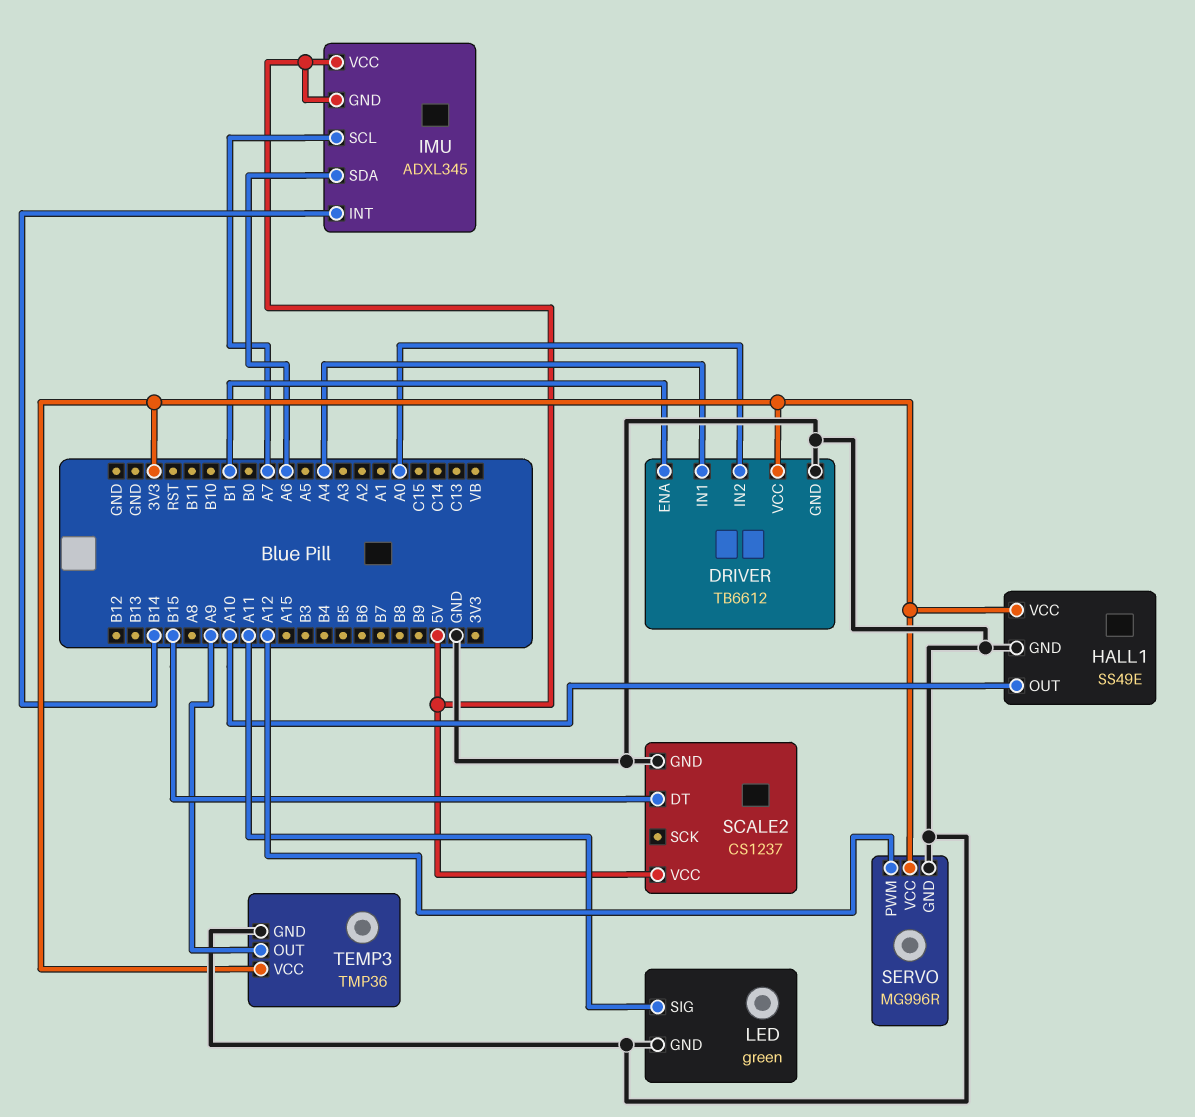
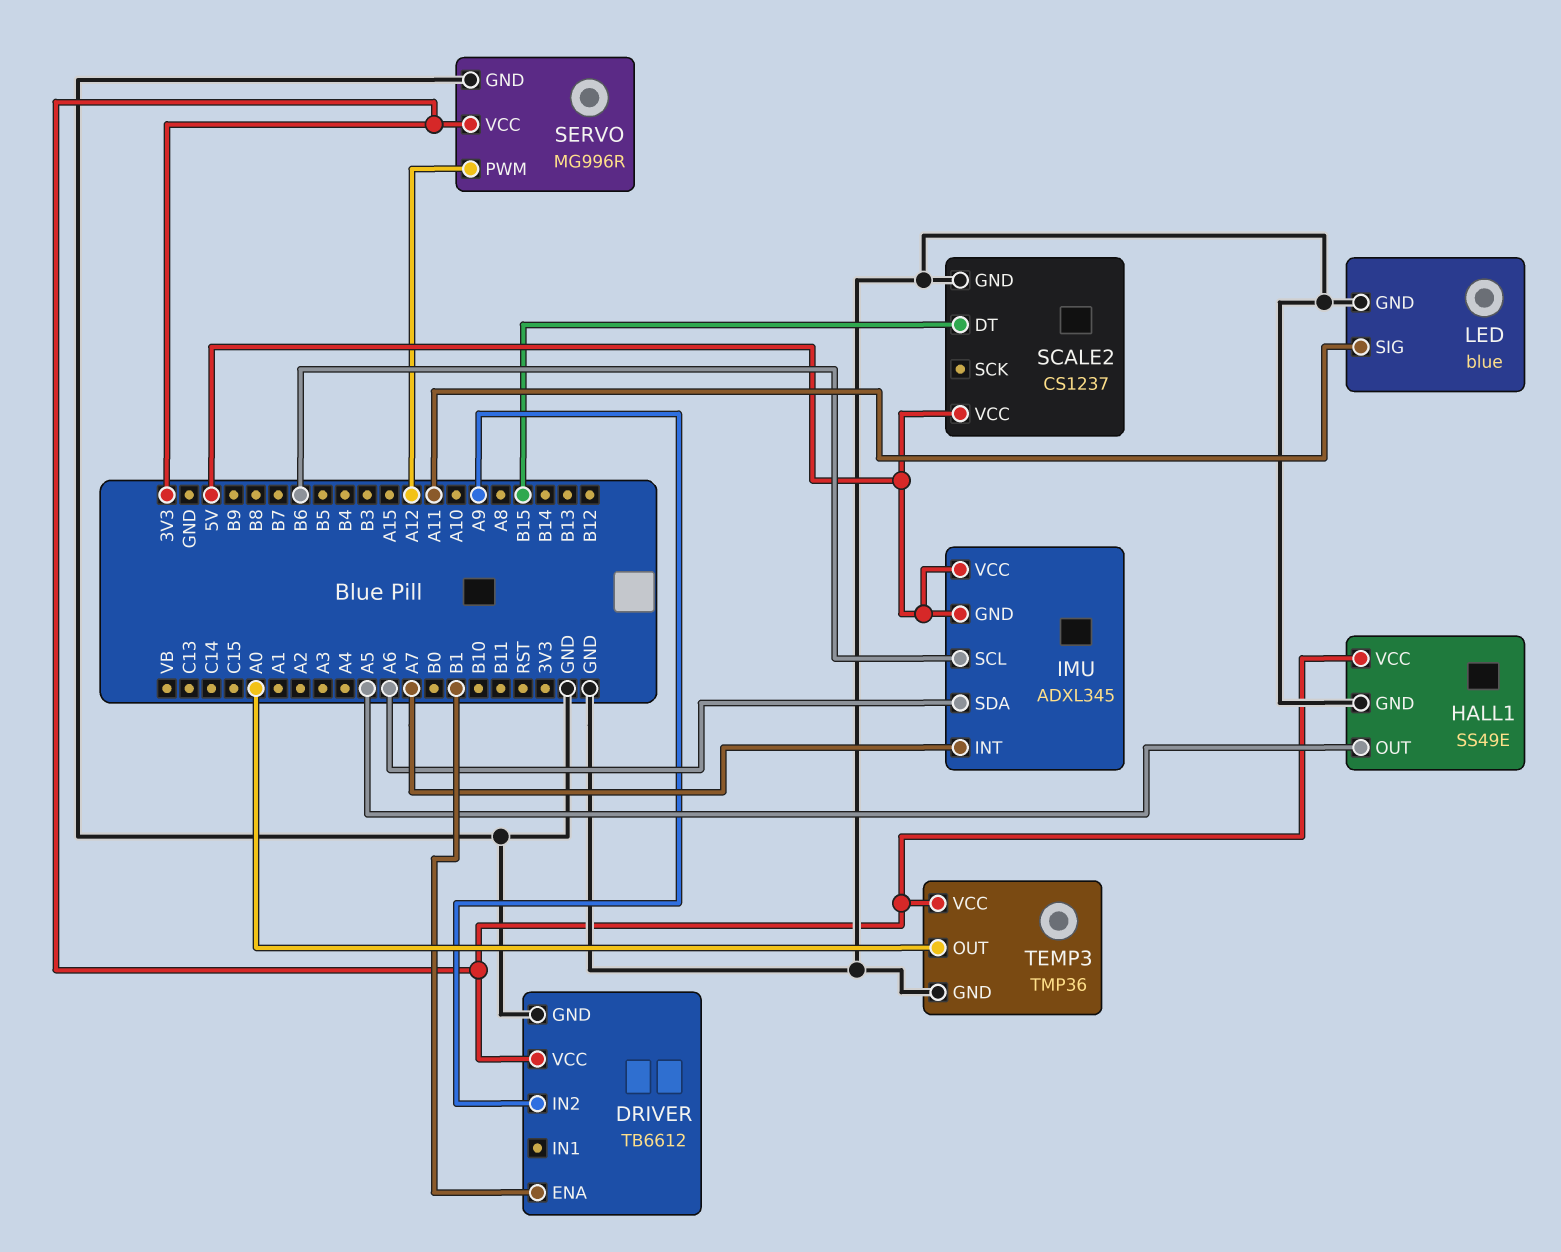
DRIVER pin IN1: A4 -> none
DRIVER pin IN2: A0 -> A9
HALL1 pin OUT: A10 -> A5
IMU pin INT: B14 -> A7
IMU pin SCL: A7 -> B6
LED: green -> blue
TEMP3 pin OUT: A9 -> A0

